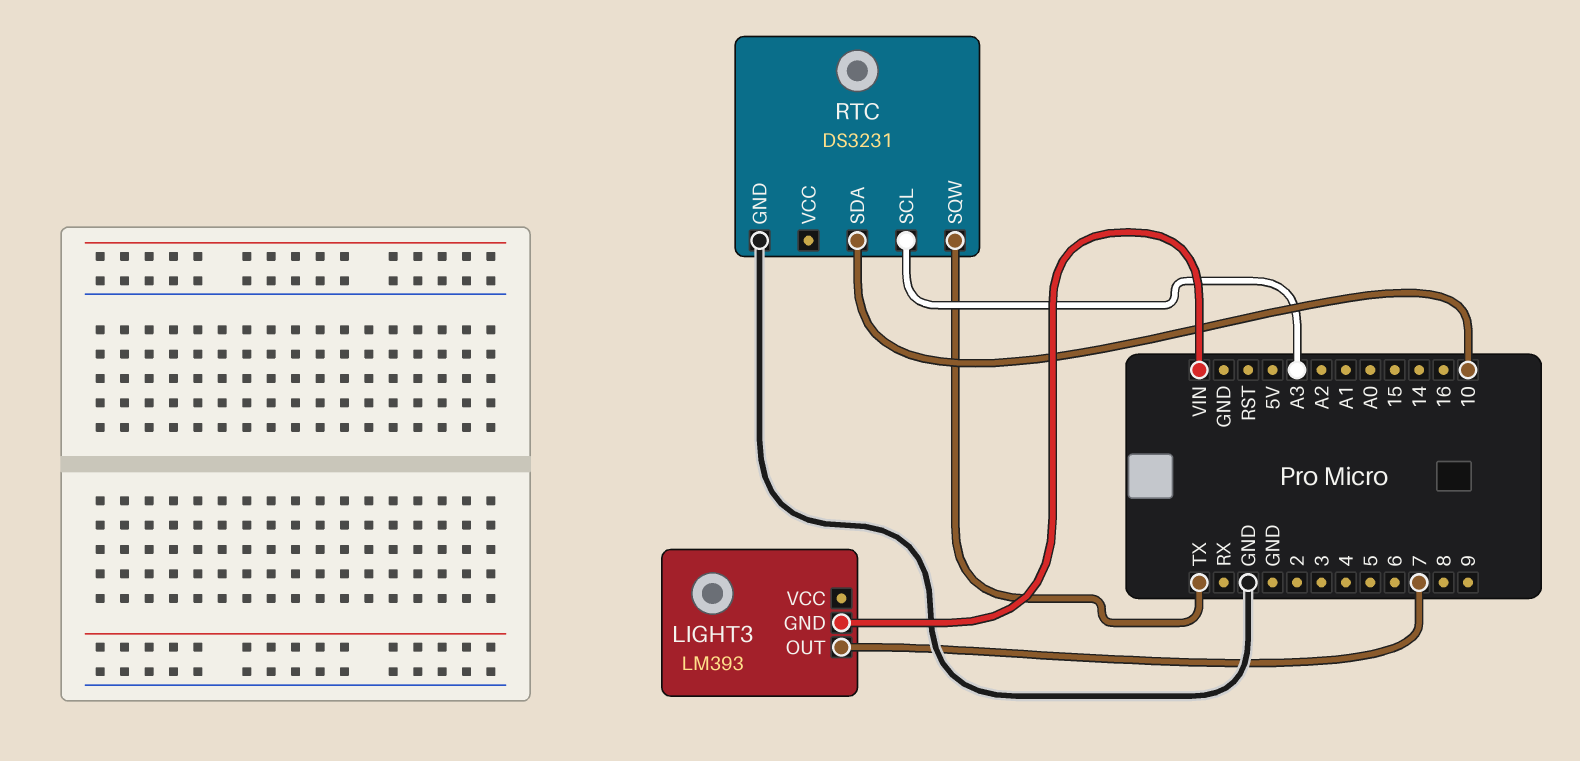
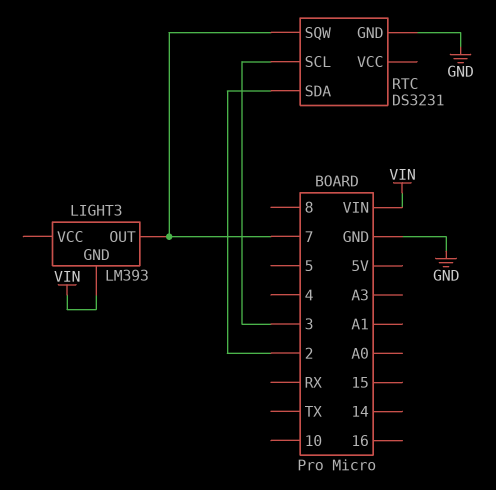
RTC pin SCL: A3 -> 3
RTC pin SDA: 10 -> 2
RTC pin SQW: TX -> 7

